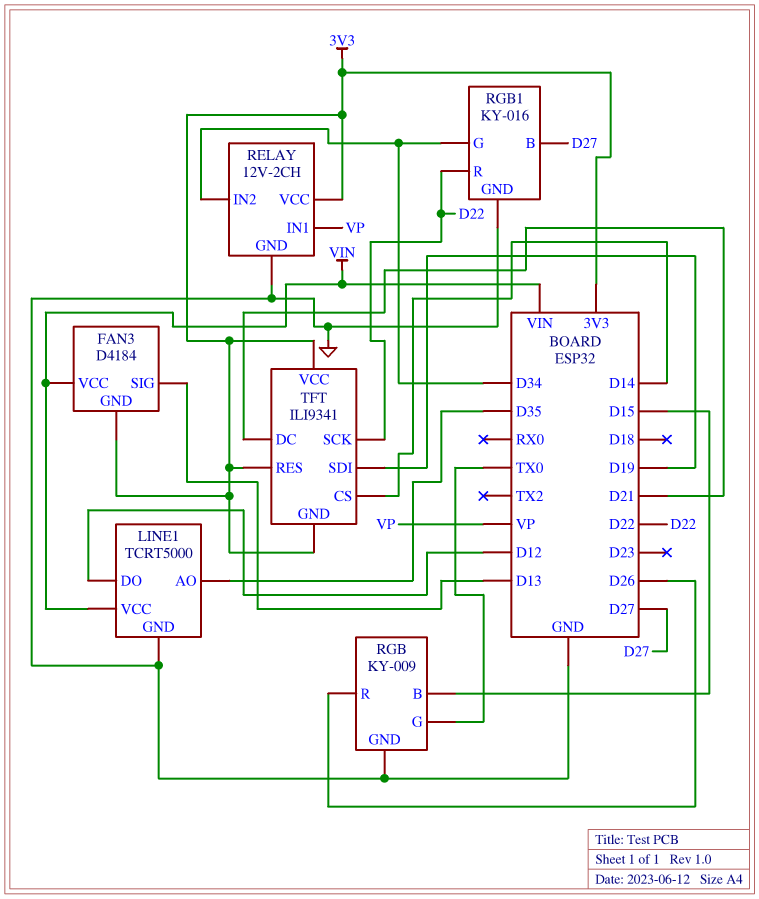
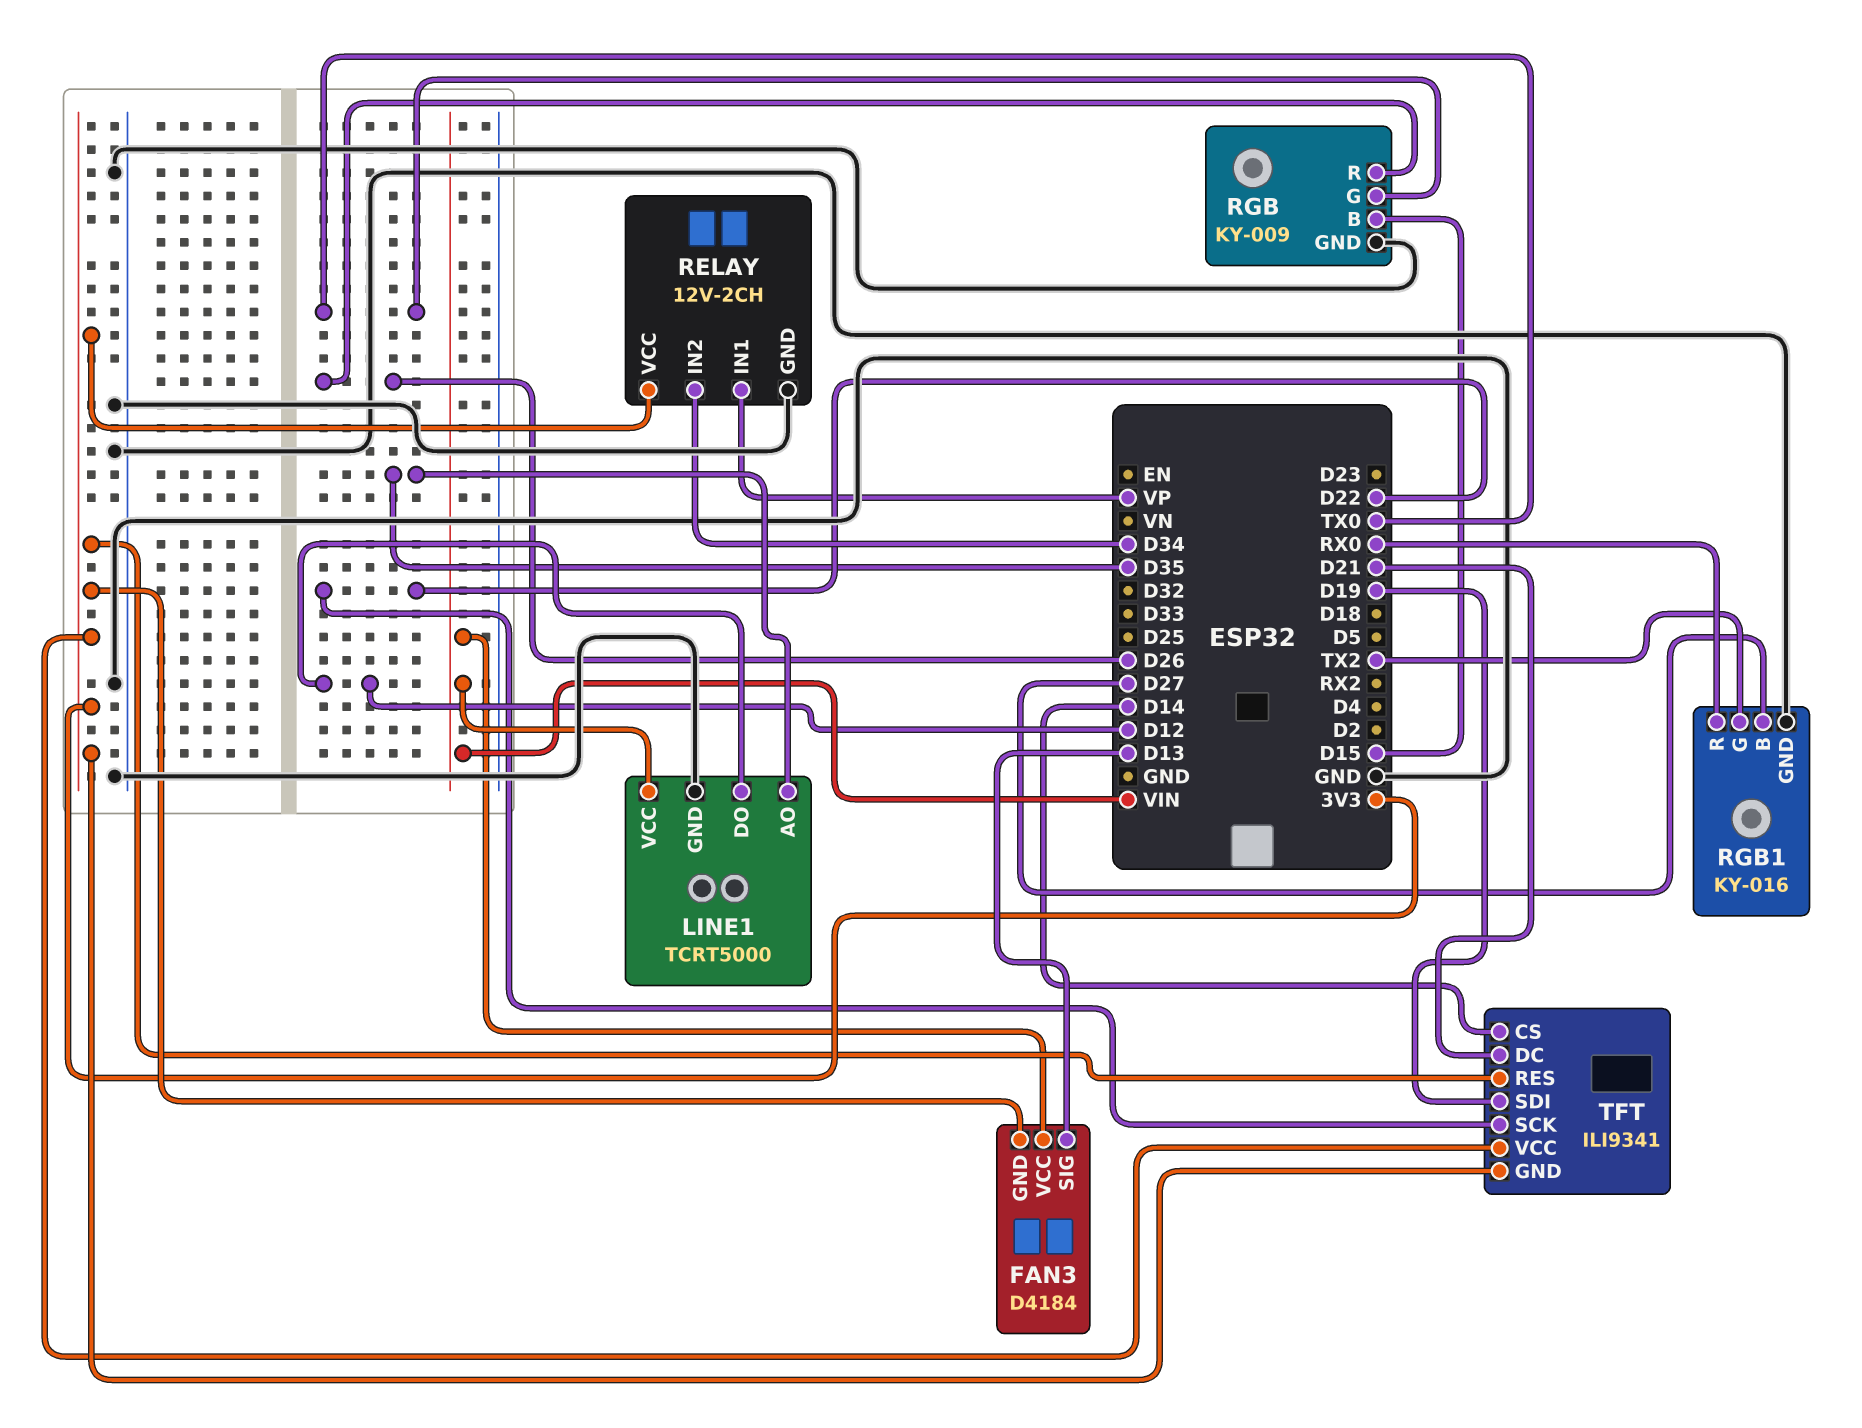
RGB1 pin G: D34 -> TX2
RGB1 pin R: D22 -> RX0

